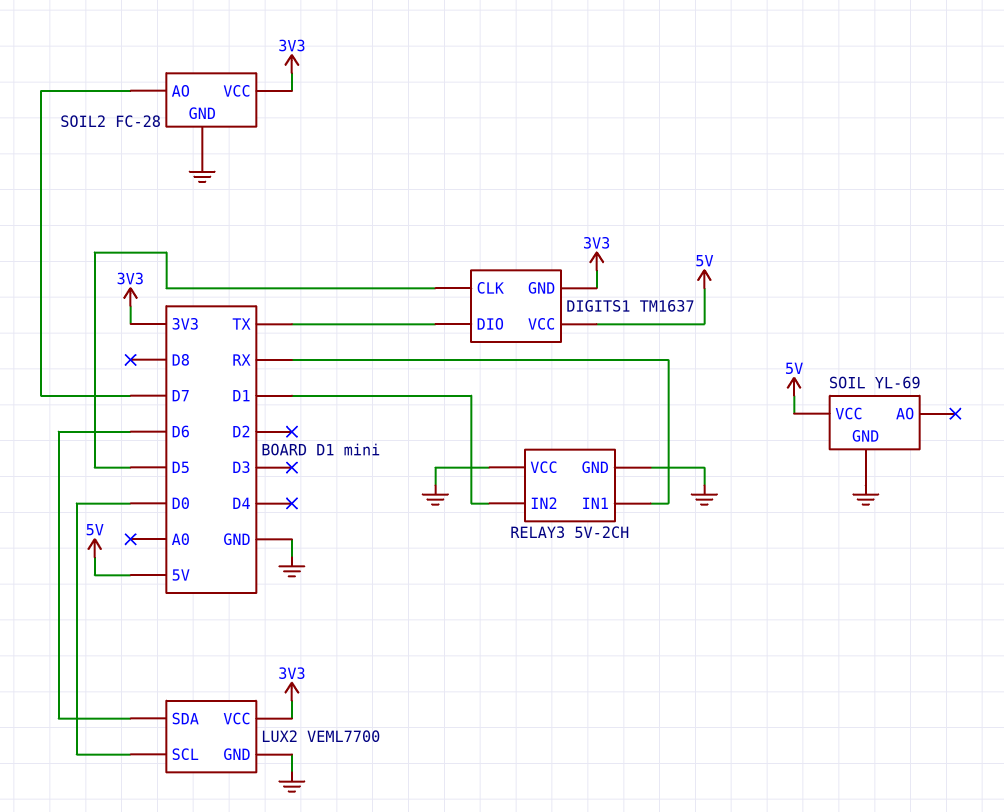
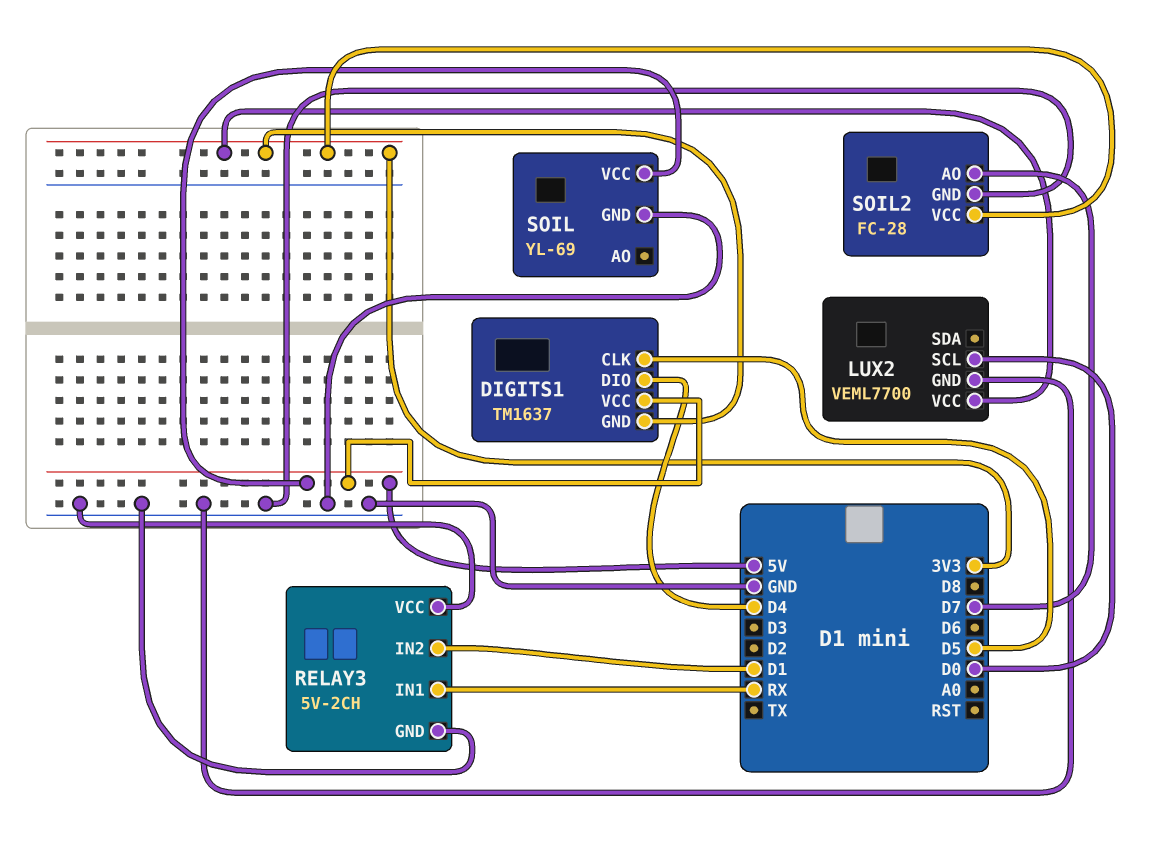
DIGITS1 pin DIO: TX -> D4
LUX2 pin SDA: D6 -> none

